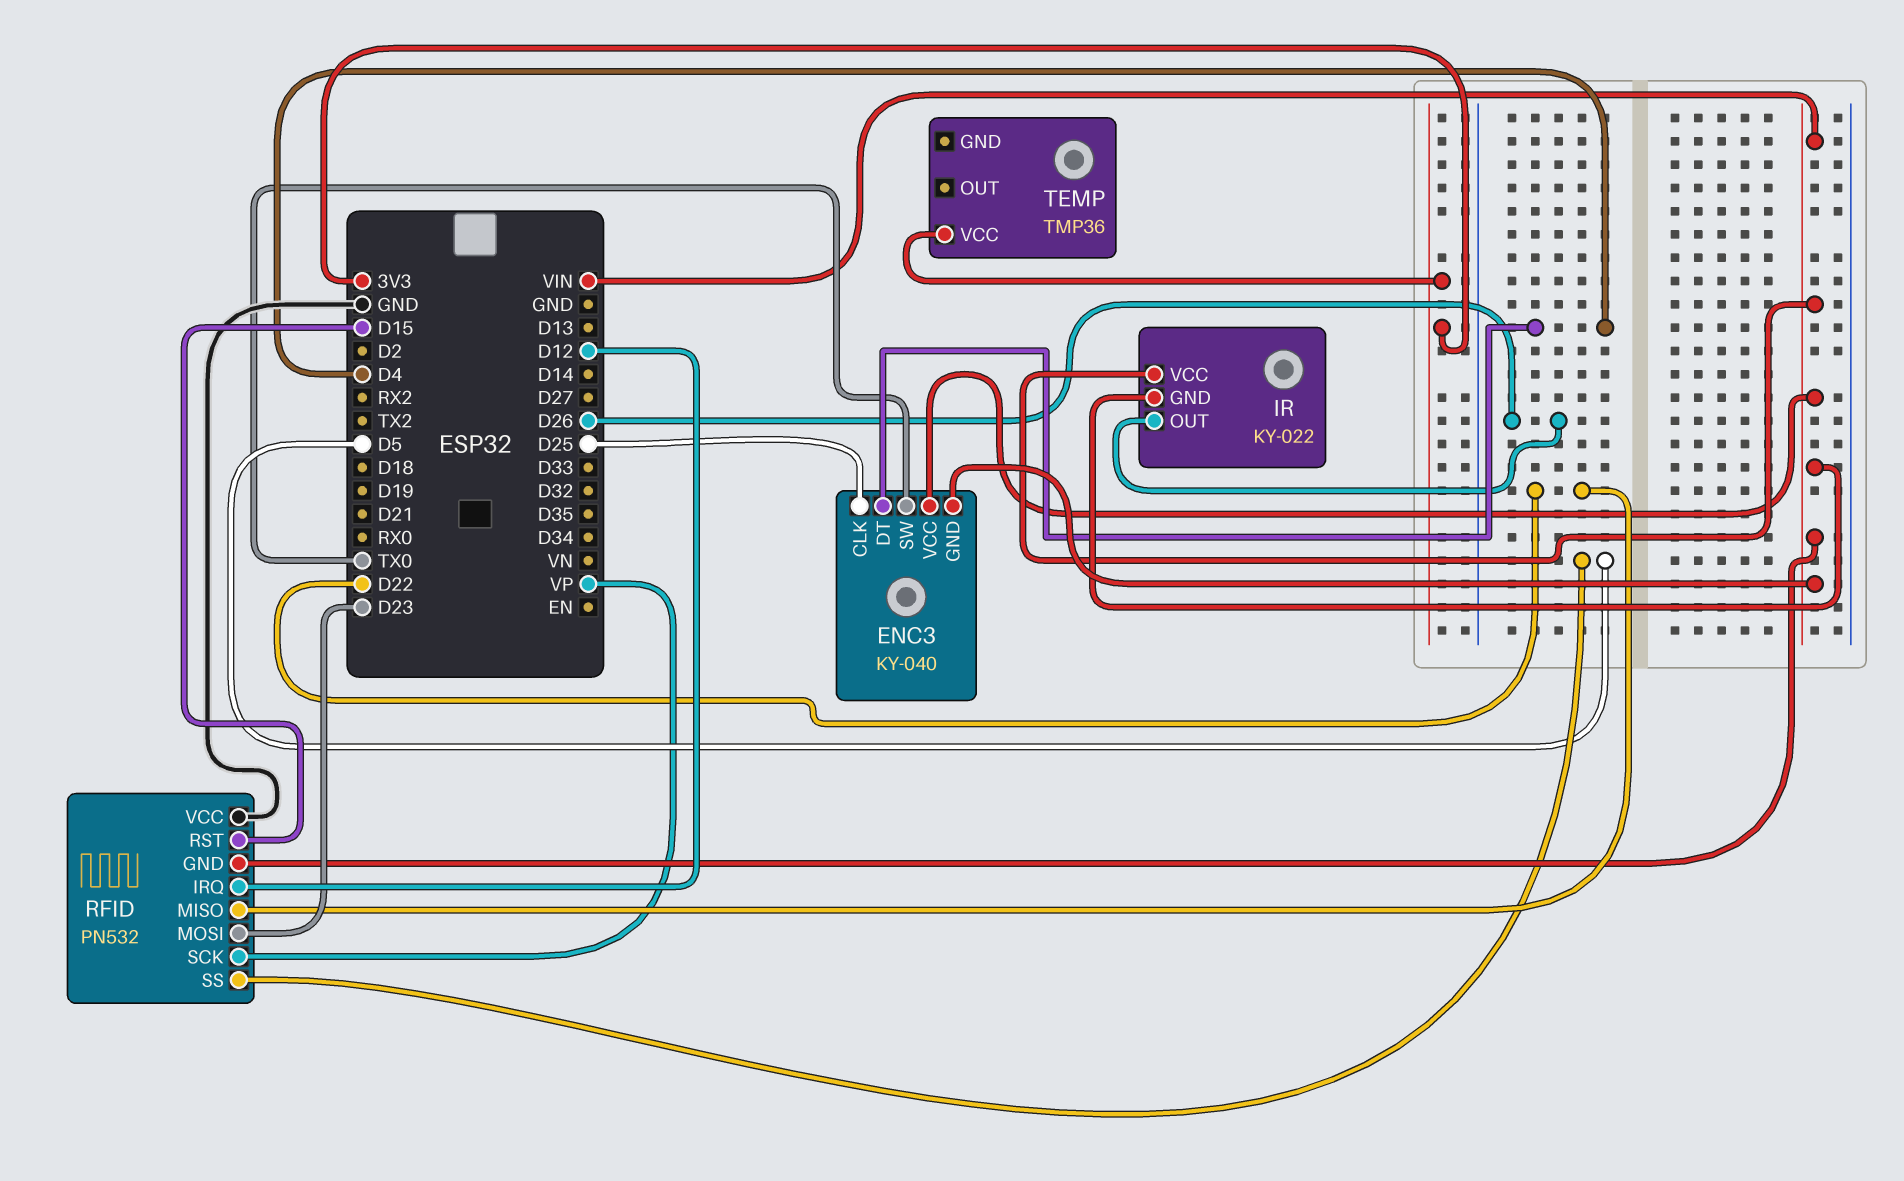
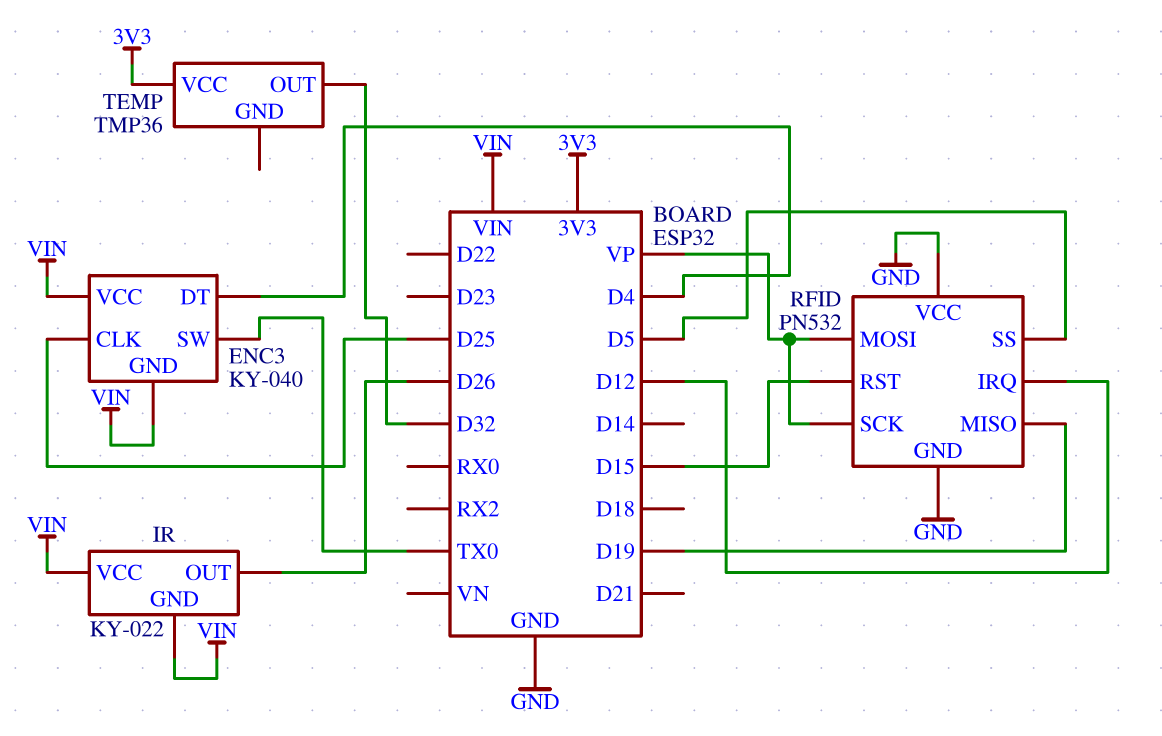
RFID pin GND: VIN -> GND
RFID pin MISO: D22 -> D19
RFID pin MOSI: D23 -> VP
TEMP pin OUT: none -> D32

